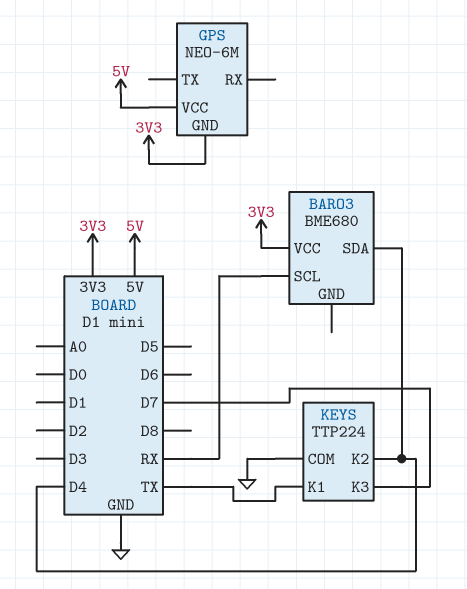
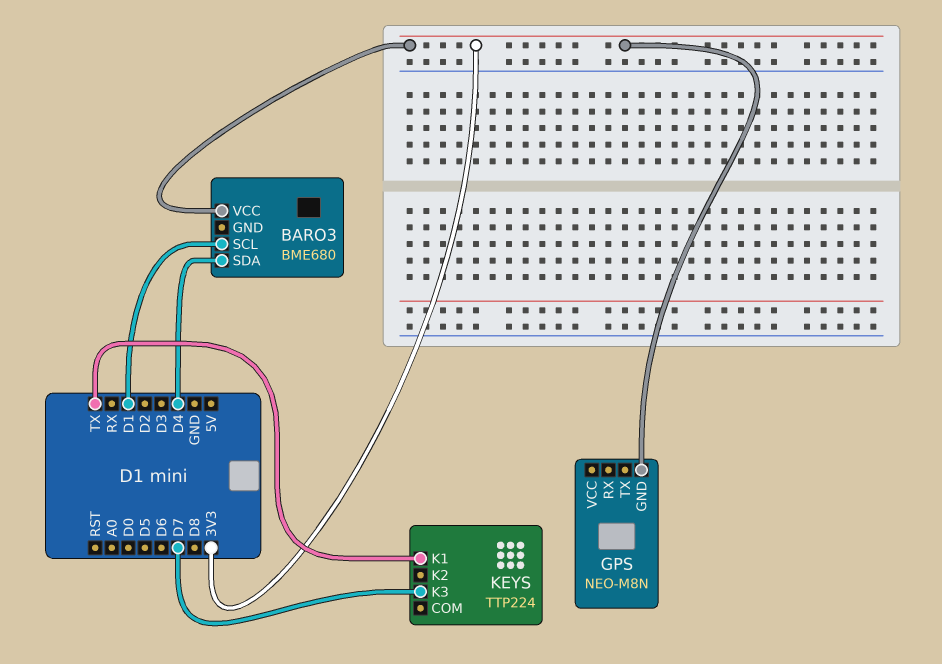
BARO3 pin SCL: RX -> D1
GPS: NEO-6M -> NEO-M8N
GPS pin VCC: 5V -> none
KEYS pin COM: GND -> none
KEYS pin K2: D4 -> none

